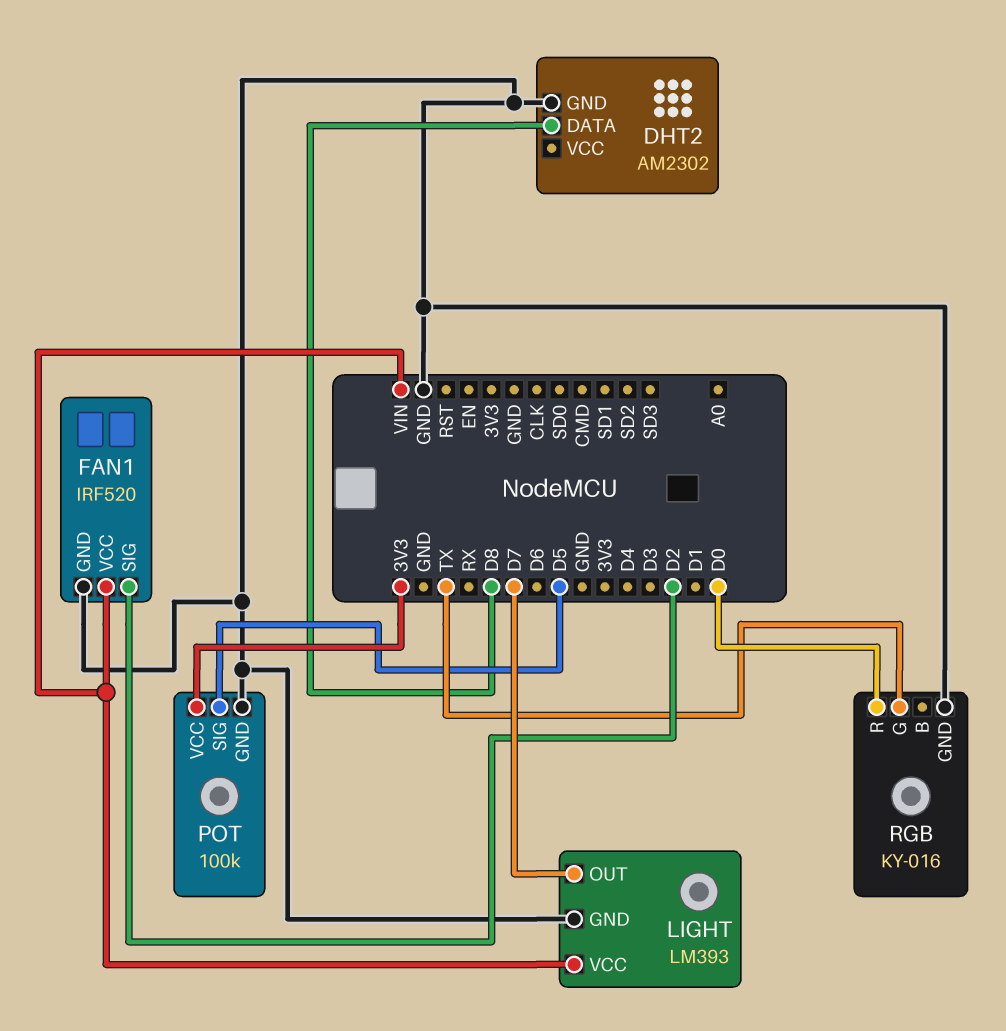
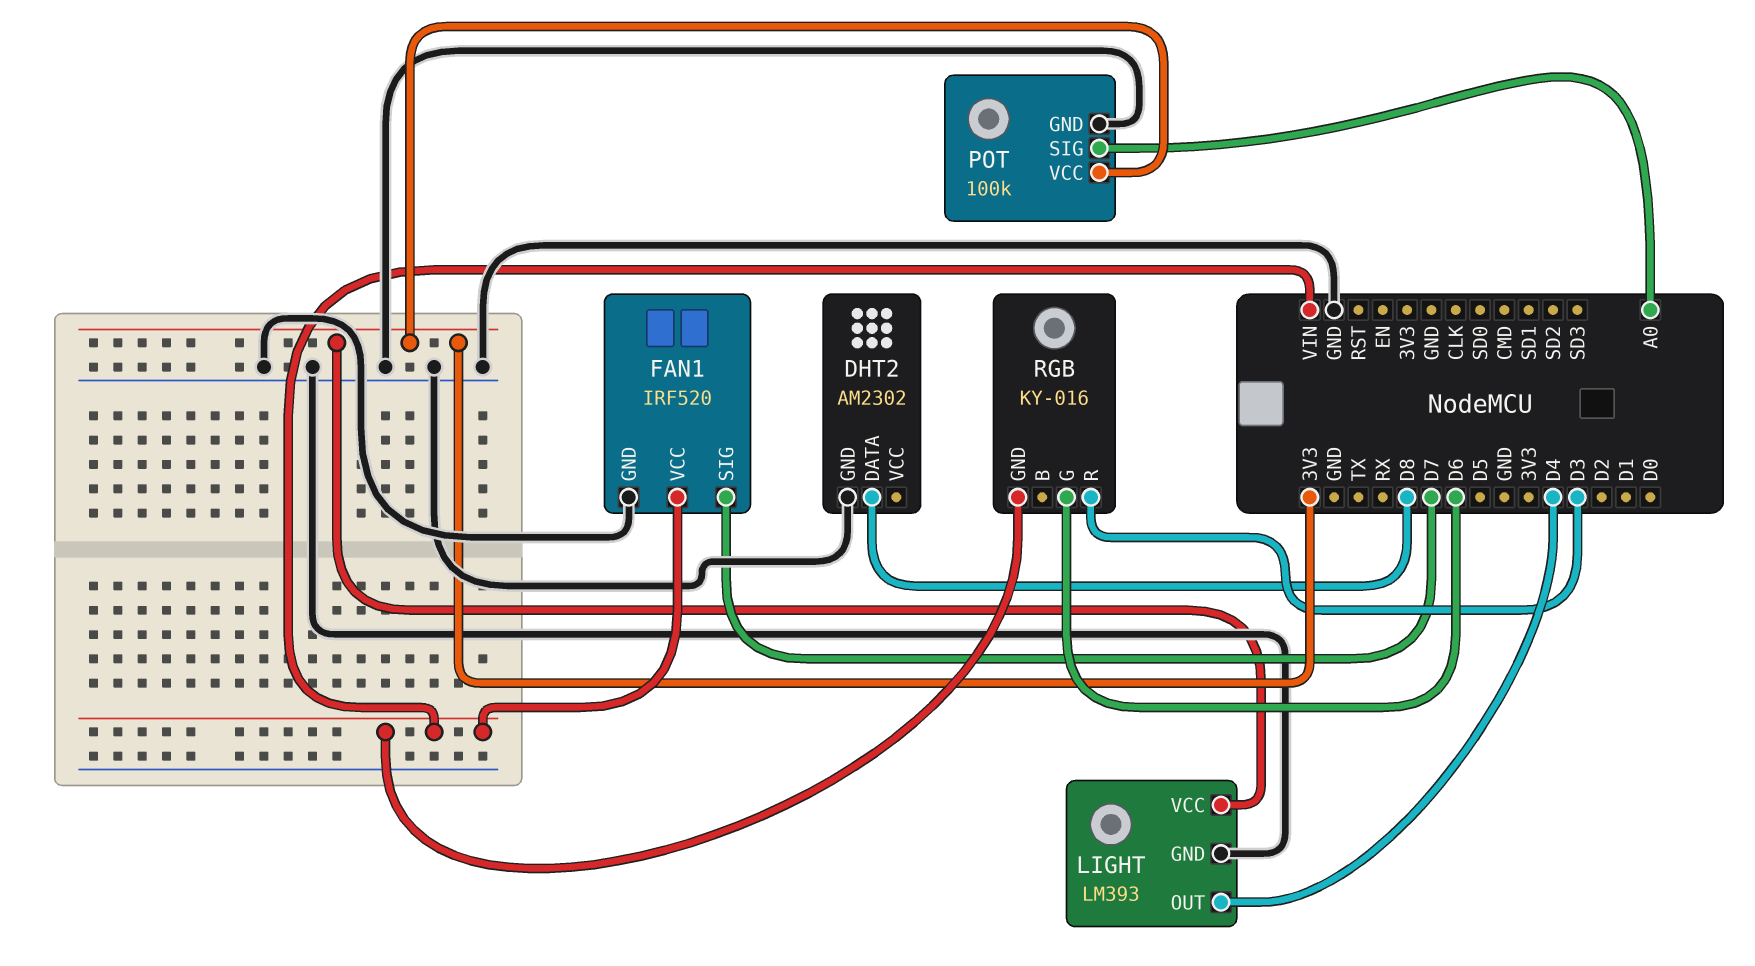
FAN1 pin SIG: D2 -> D7
LIGHT pin OUT: D7 -> D4
LIGHT pin VCC: VIN -> 3V3
POT pin SIG: D5 -> A0
RGB pin G: TX -> D6
RGB pin GND: GND -> VIN
RGB pin R: D0 -> D3

